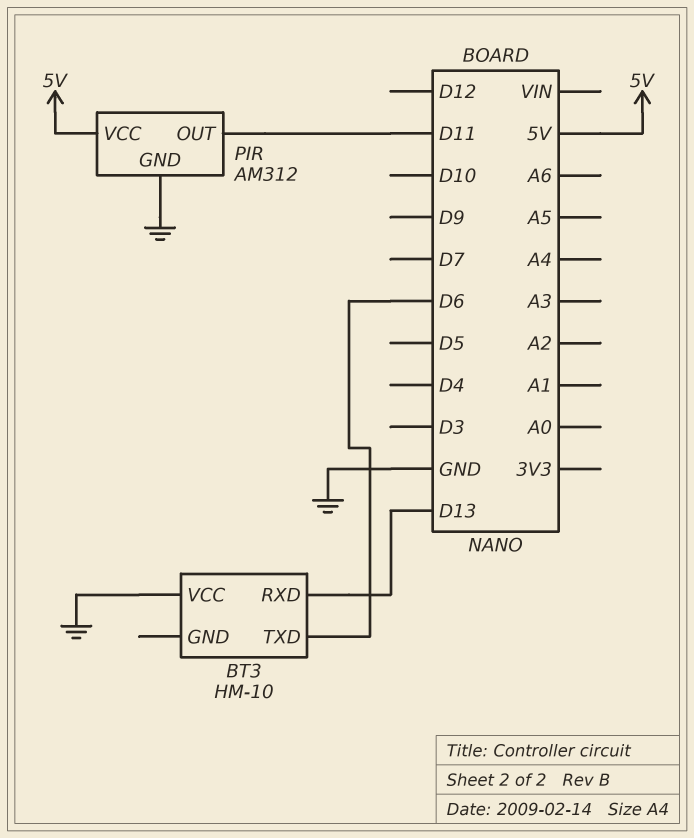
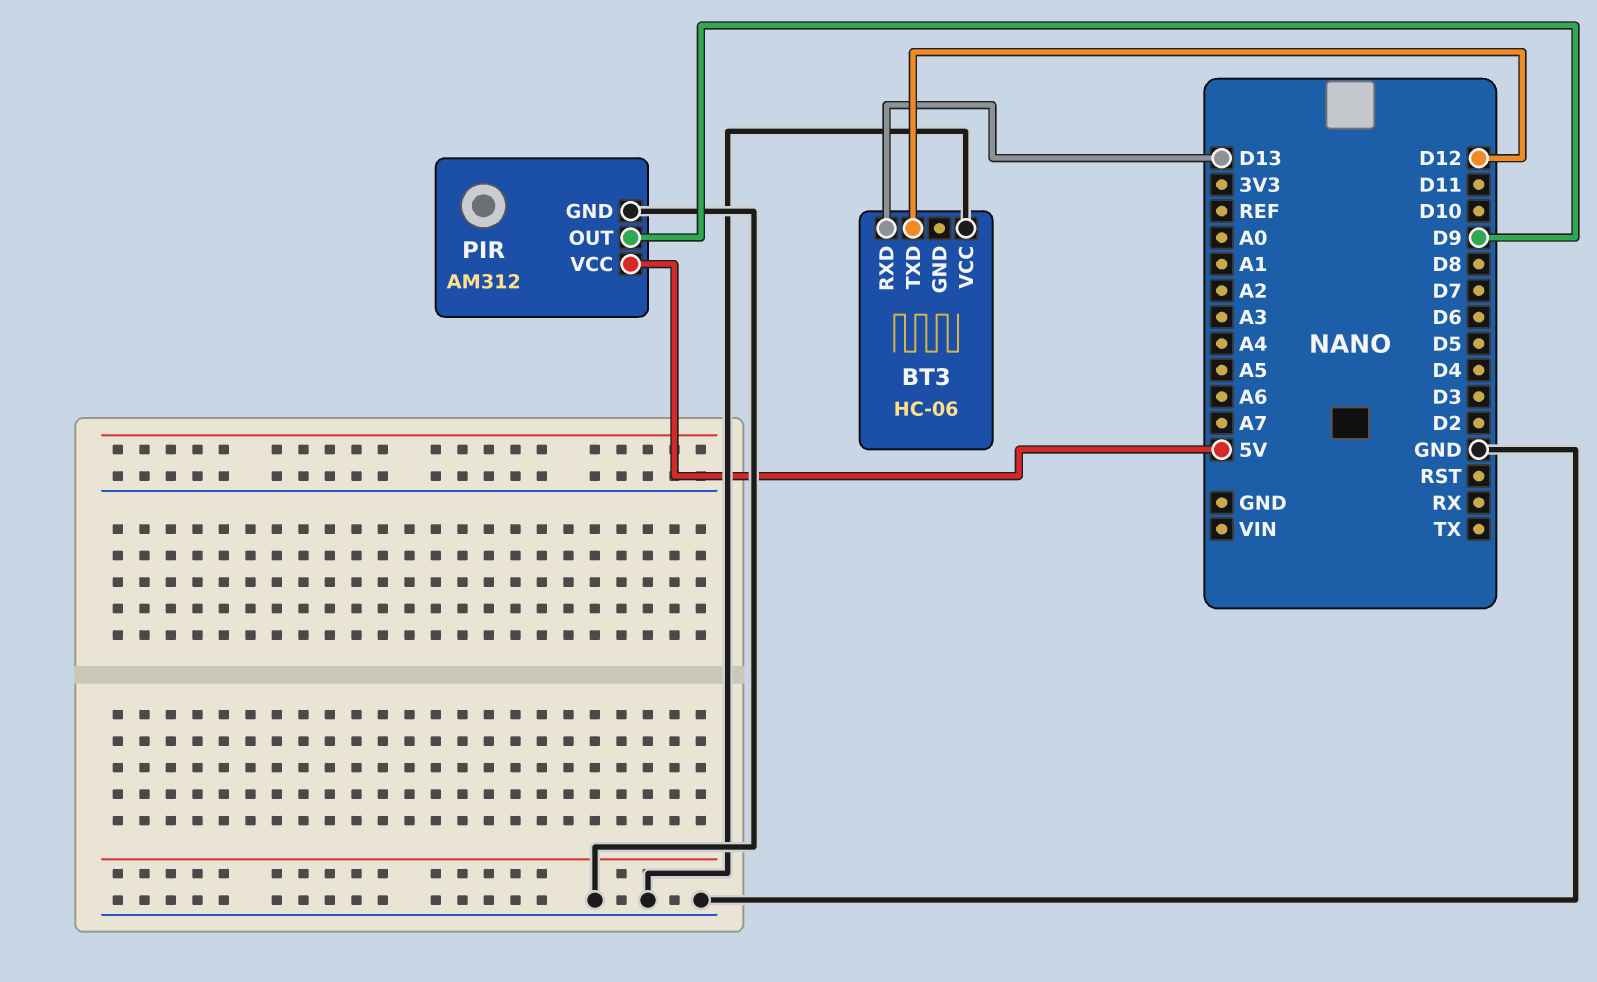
BT3: HM-10 -> HC-06
BT3 pin TXD: D6 -> D12
PIR pin OUT: D11 -> D9

